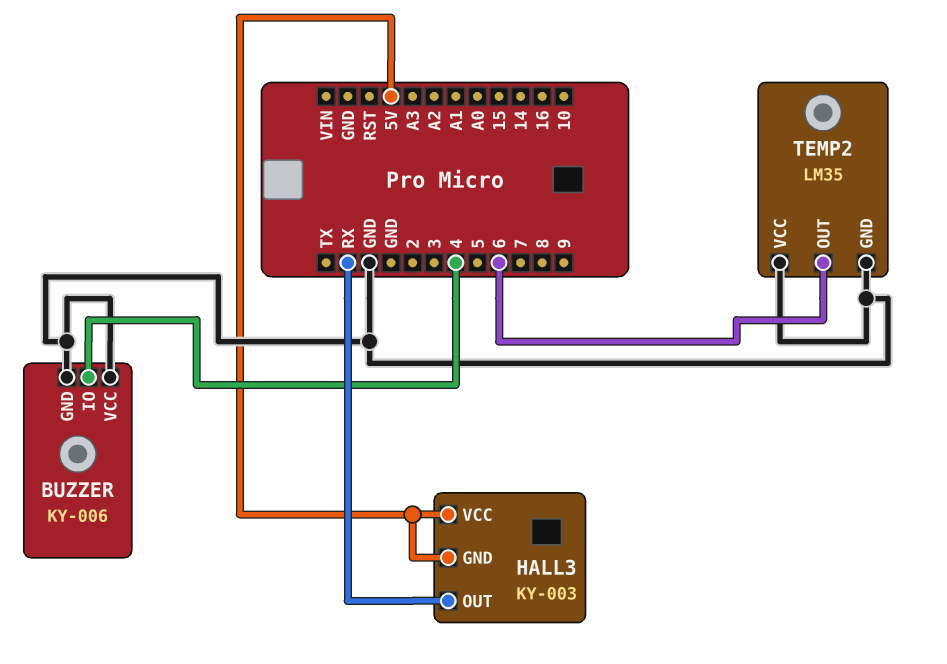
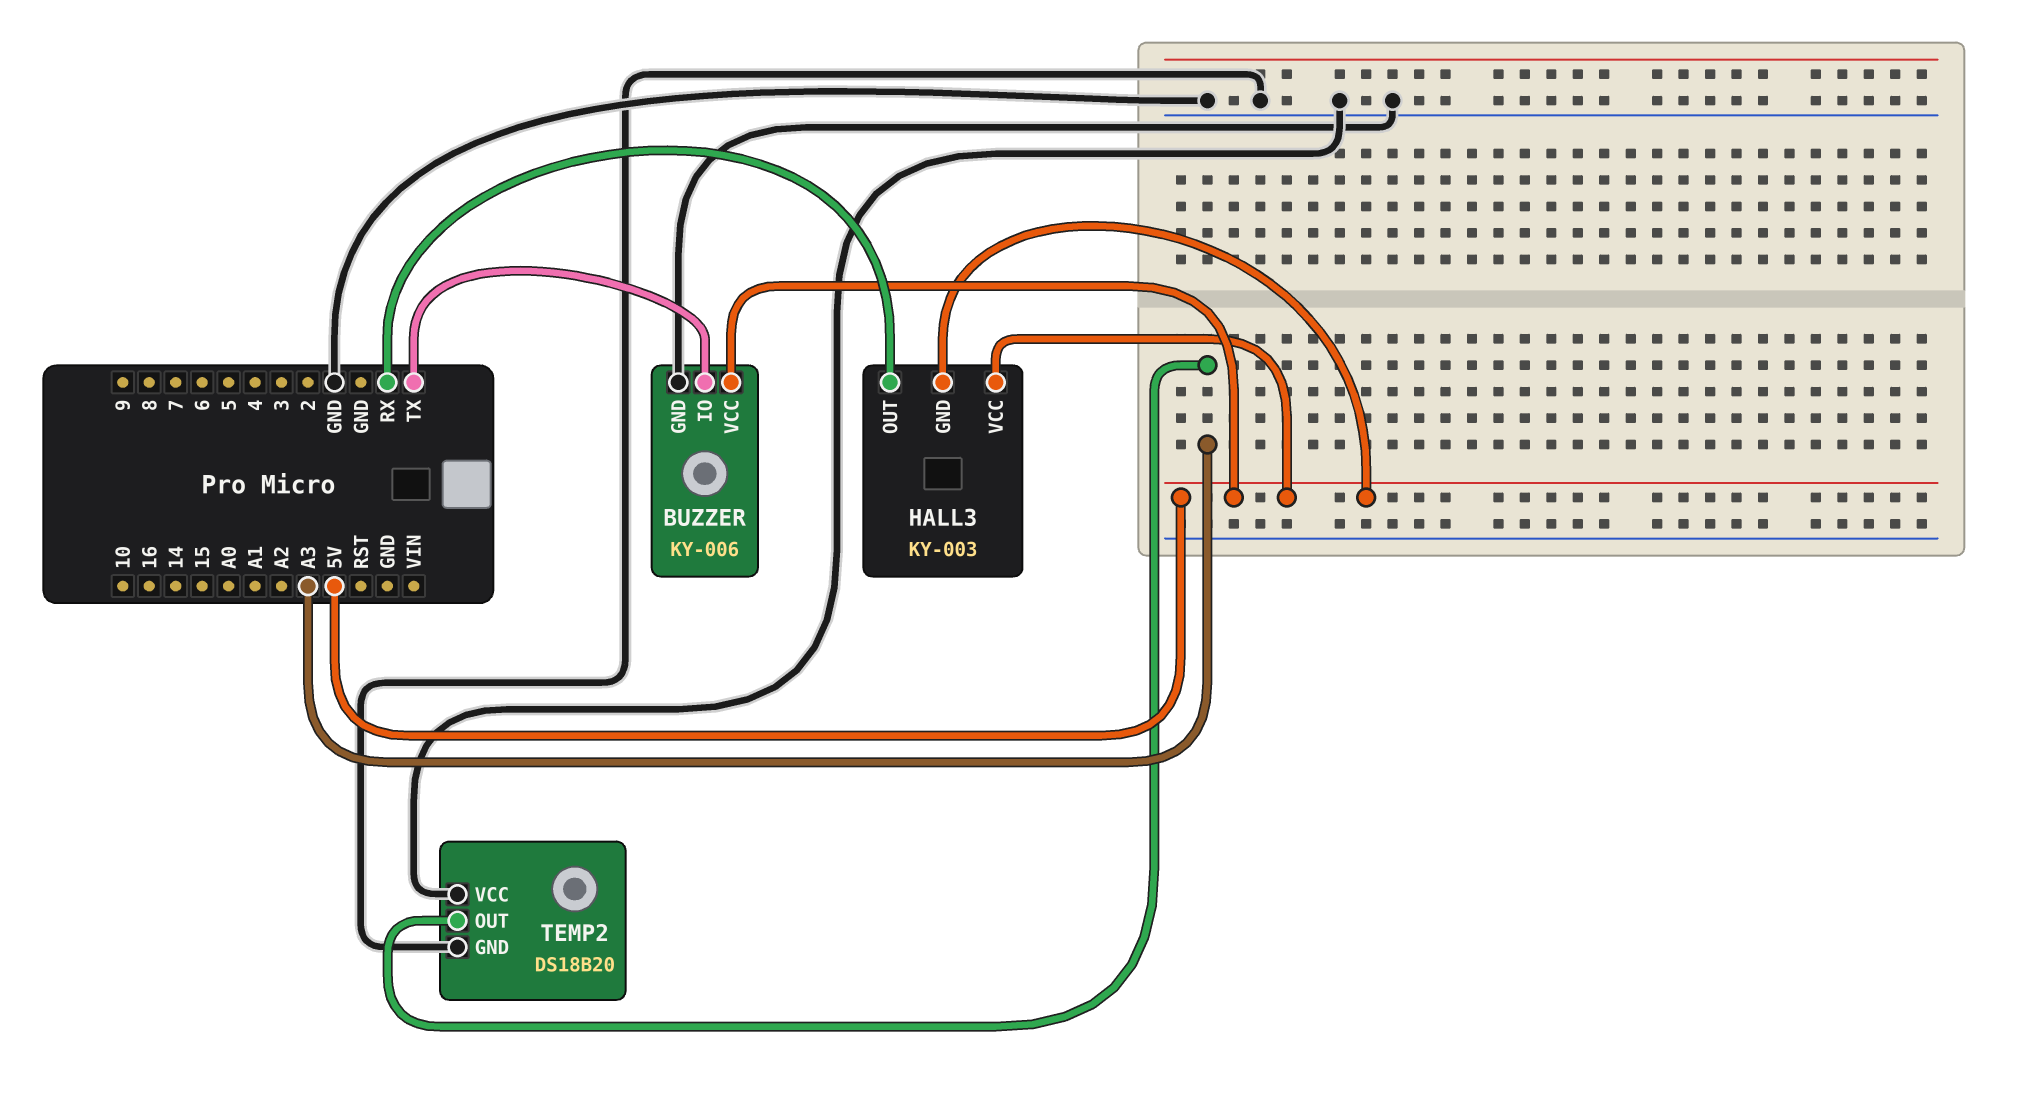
BUZZER pin IO: 4 -> TX
BUZZER pin VCC: GND -> 5V
TEMP2: LM35 -> DS18B20
TEMP2 pin OUT: 6 -> A3

